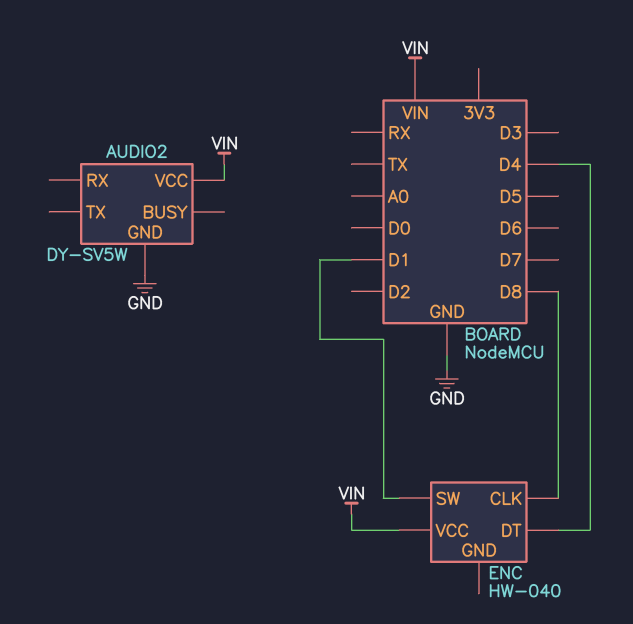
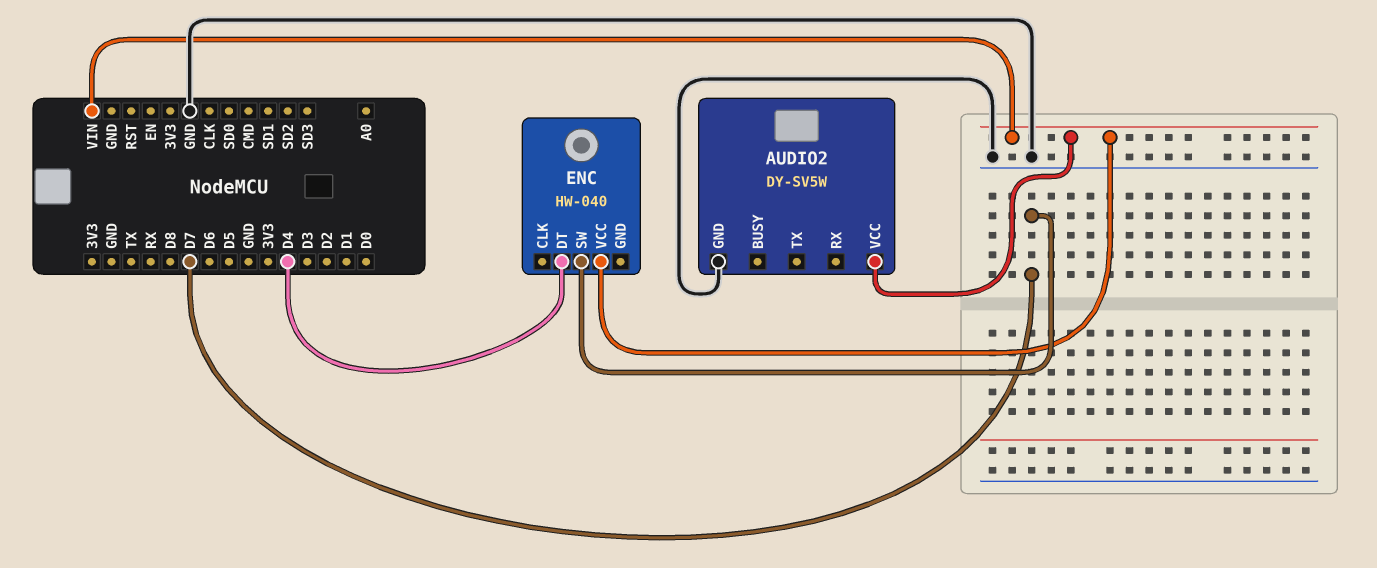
ENC pin CLK: D8 -> none
ENC pin SW: D1 -> D7

